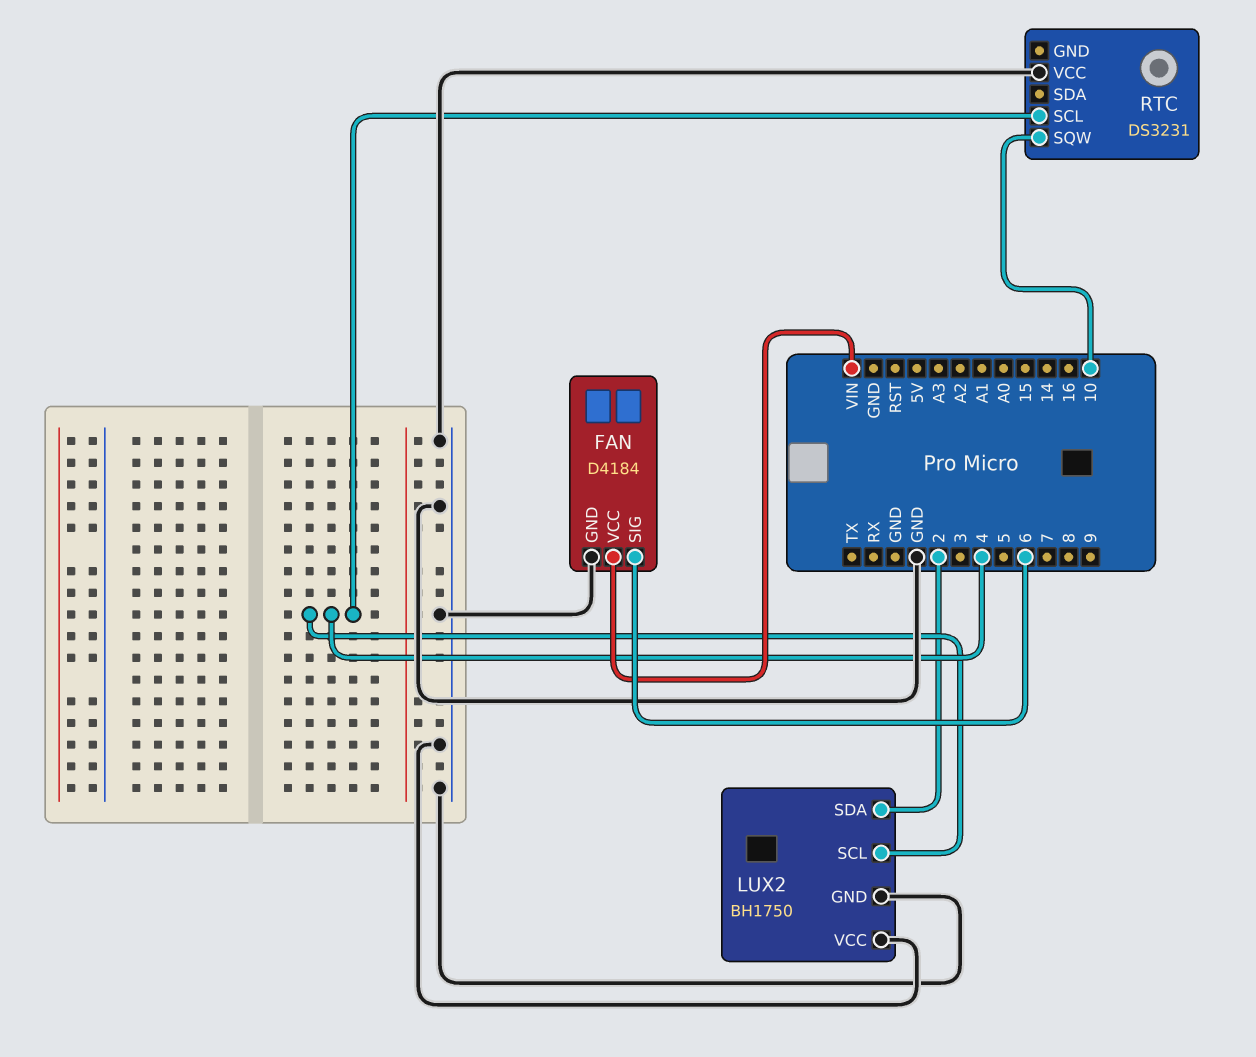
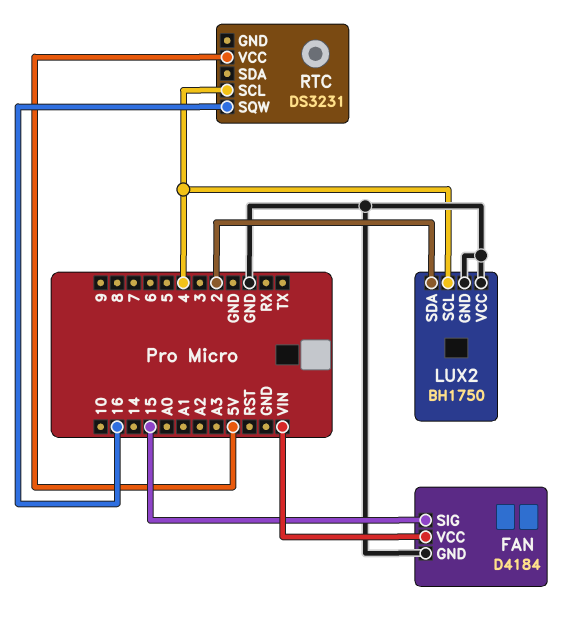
FAN pin SIG: 6 -> 15
RTC pin SQW: 10 -> 16
RTC pin VCC: GND -> 5V

